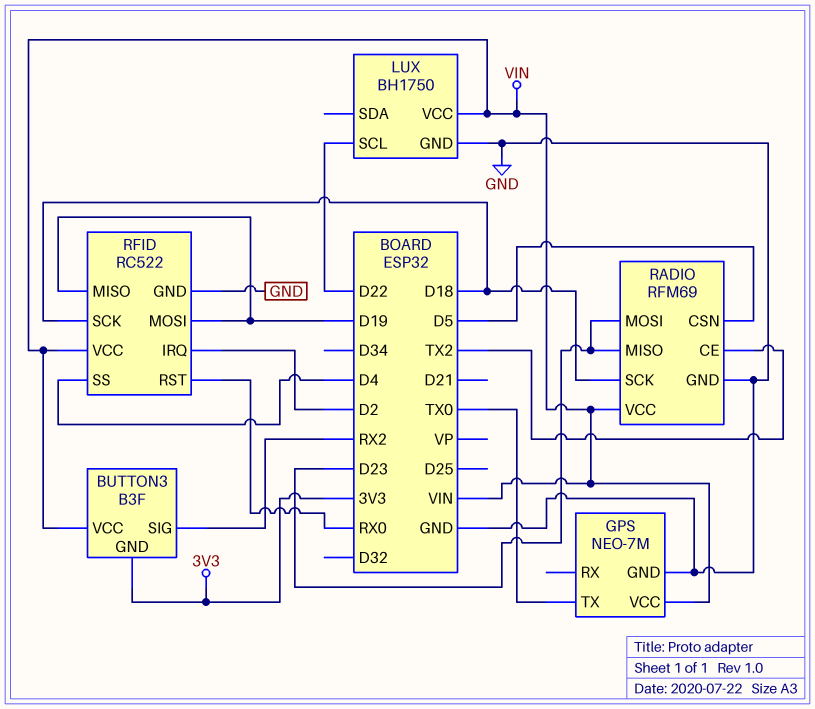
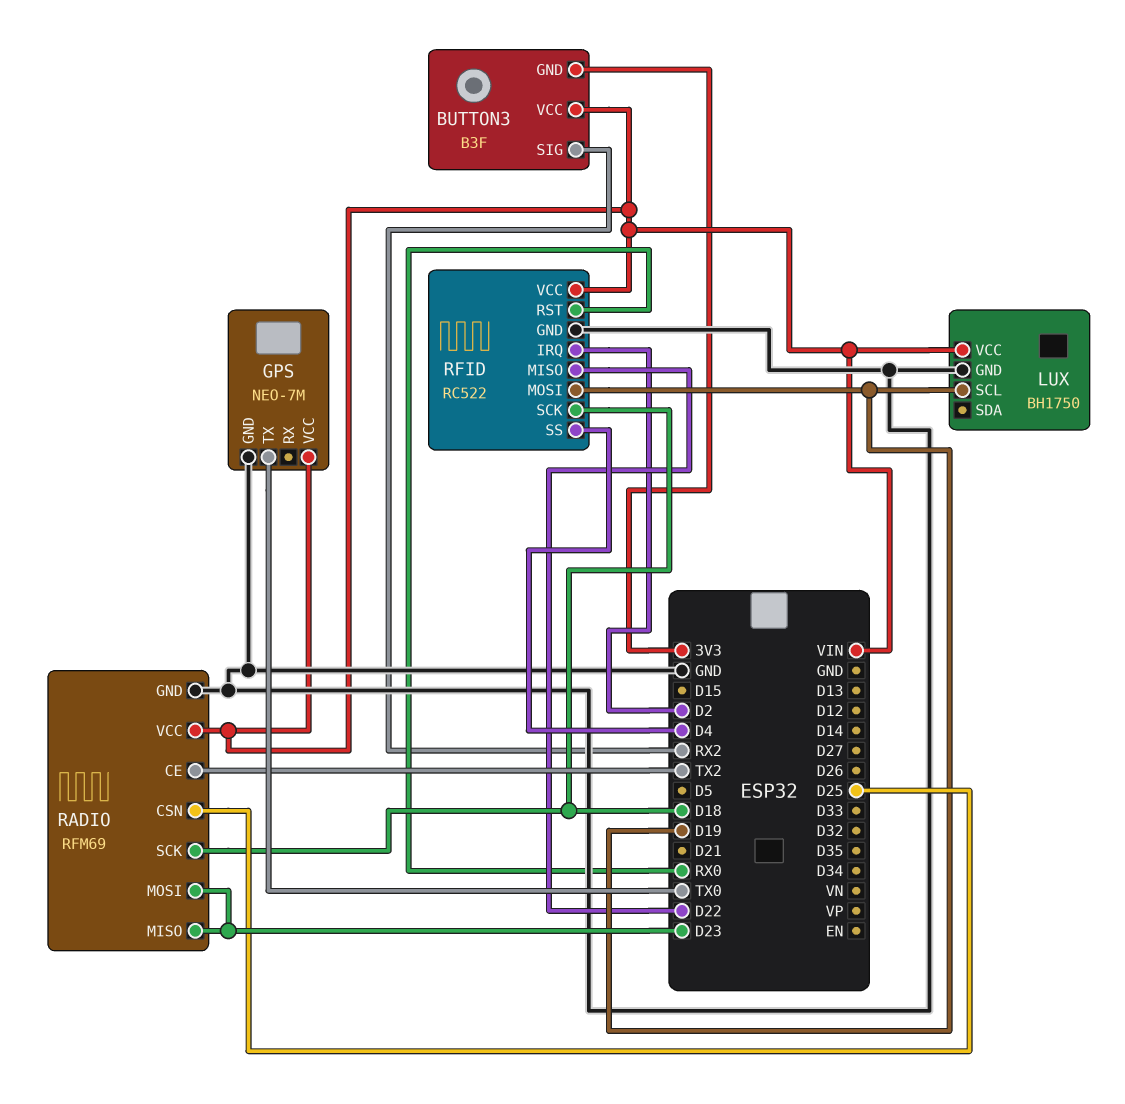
LUX pin SCL: D22 -> D19
RADIO pin CSN: D5 -> D25
RFID pin MISO: D19 -> D22

